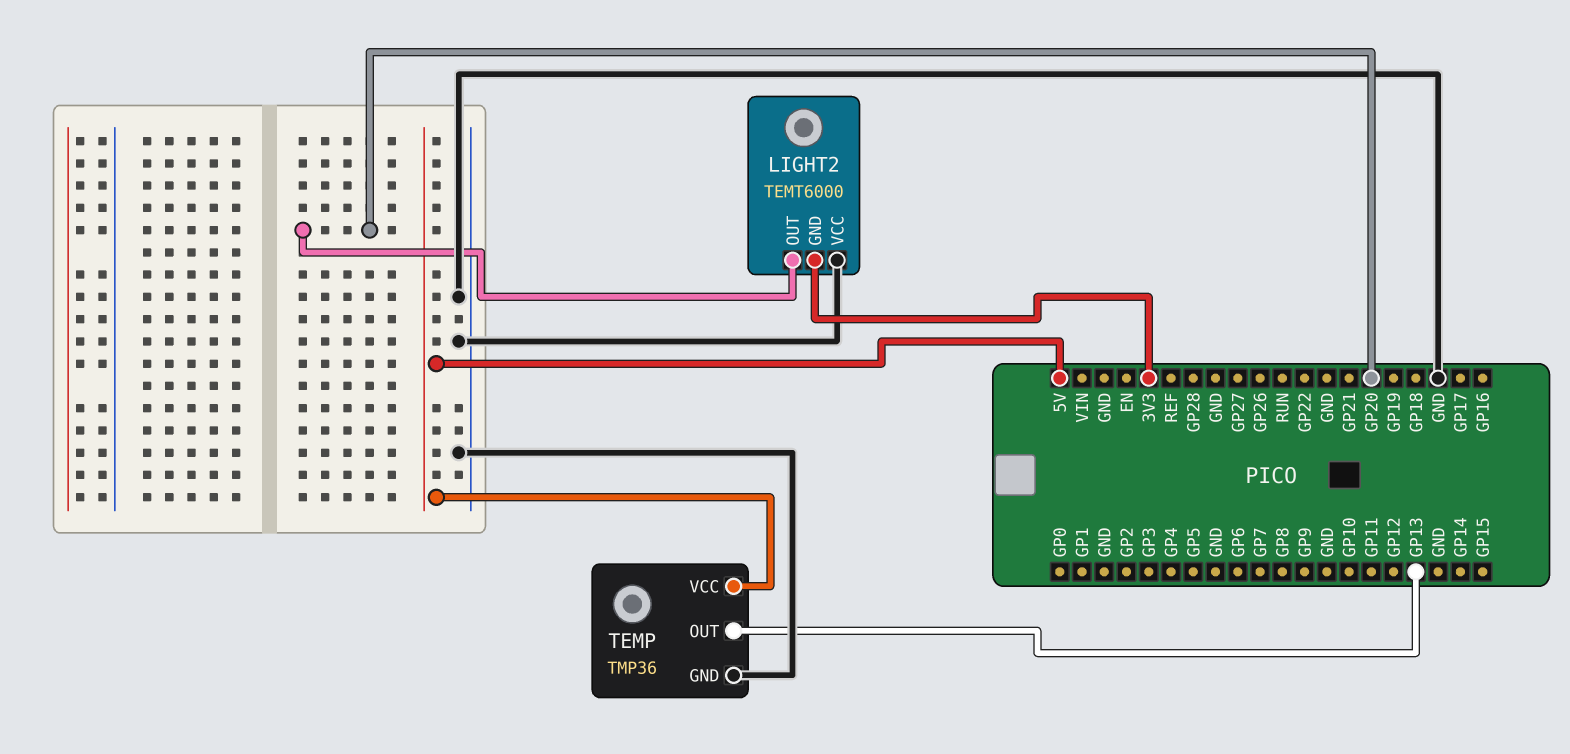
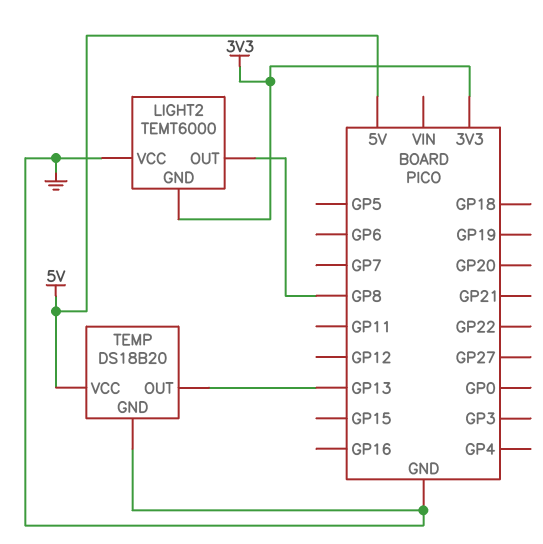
LIGHT2 pin OUT: GP20 -> GP8
TEMP: TMP36 -> DS18B20

